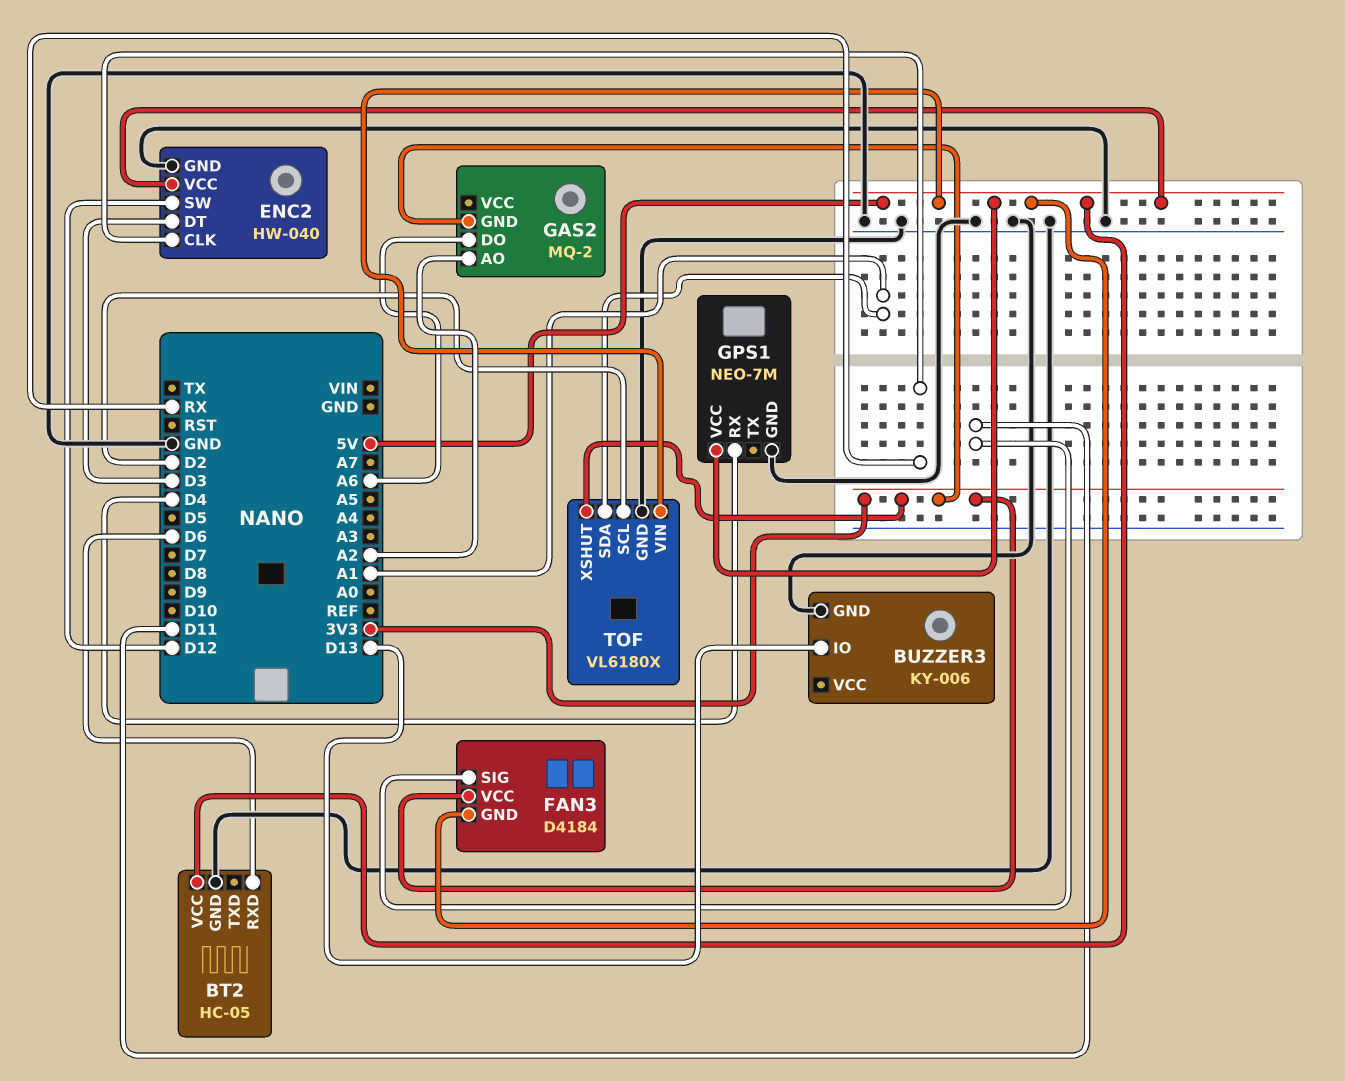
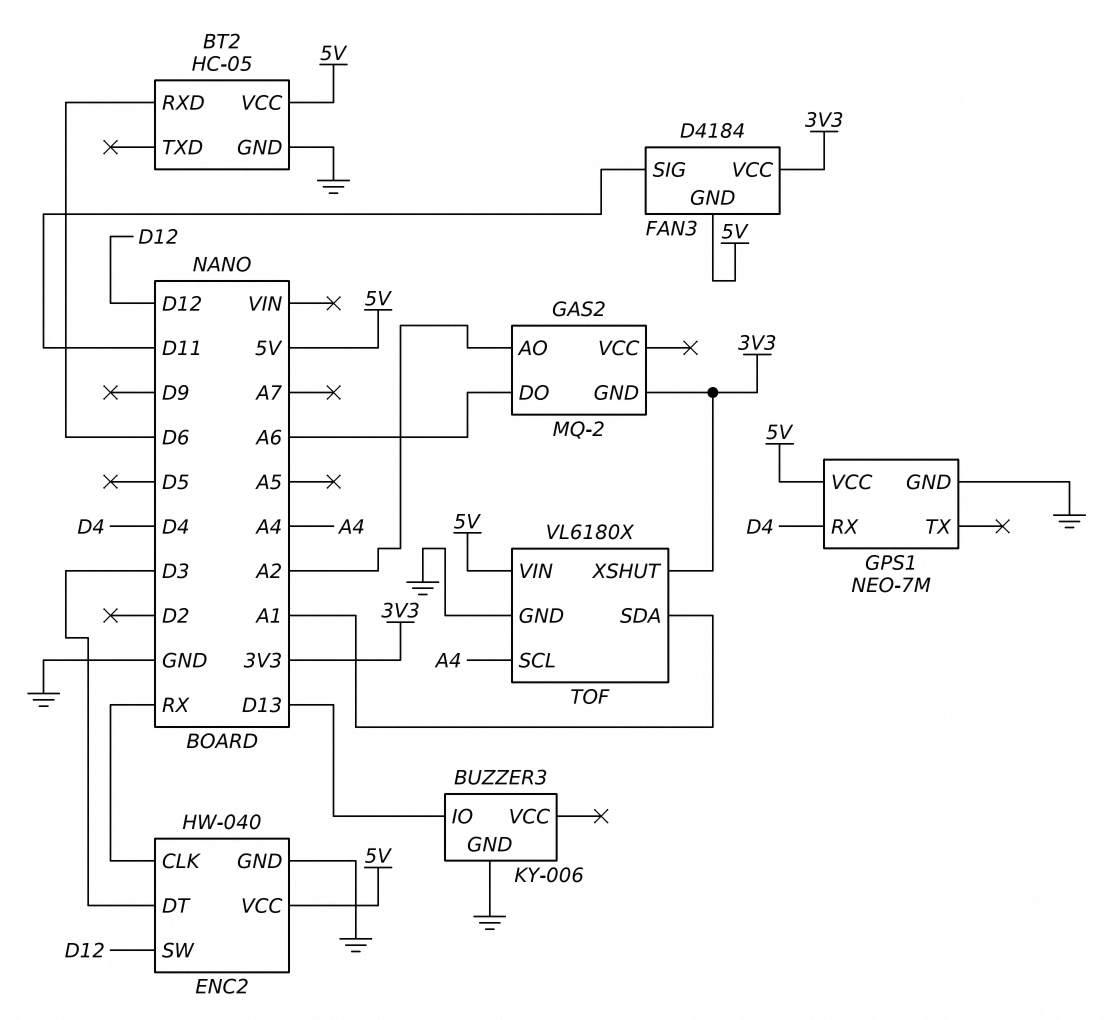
TOF pin SCL: D2 -> A4

